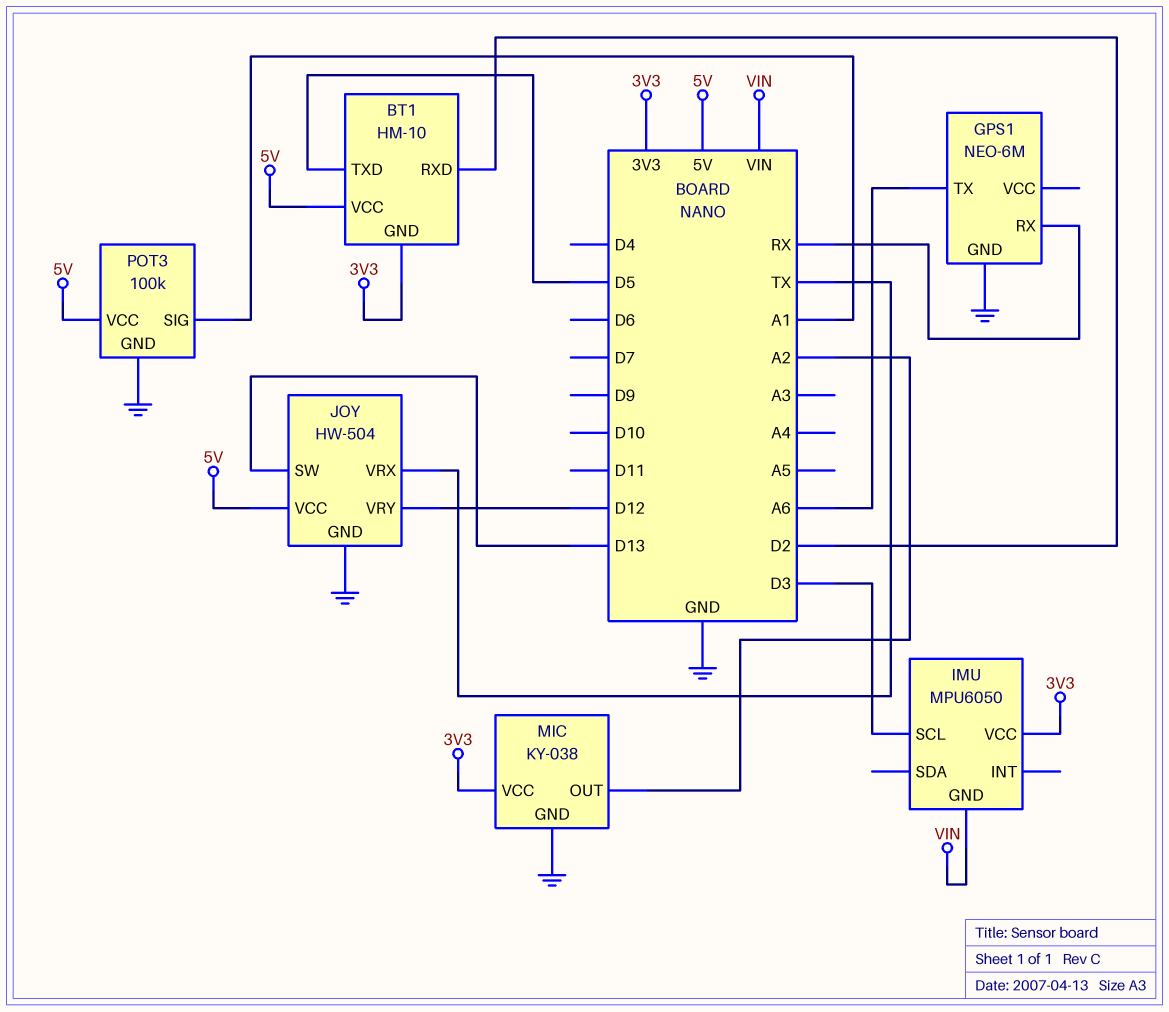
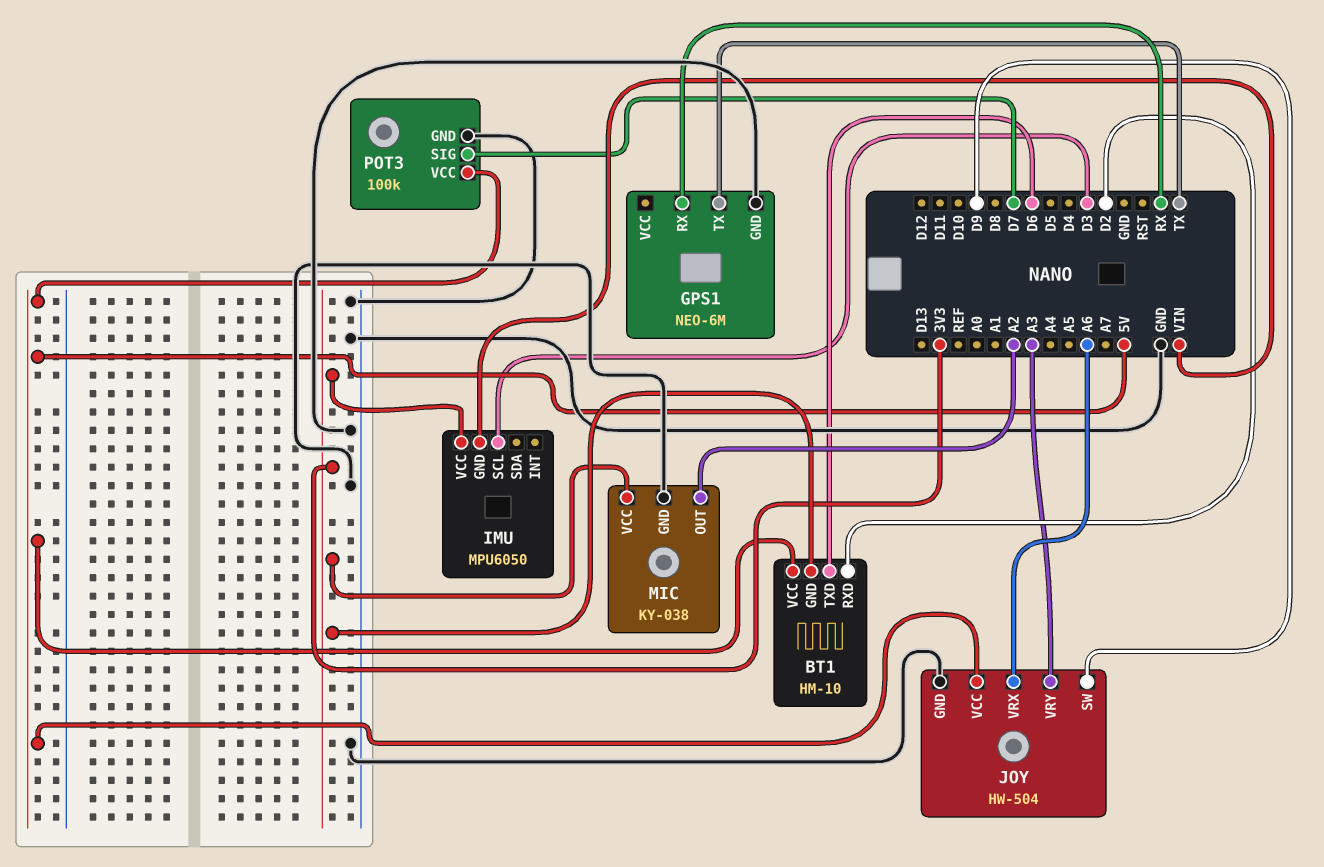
BT1 pin TXD: D5 -> D6
GPS1 pin TX: A6 -> TX
JOY pin SW: D13 -> D9
JOY pin VRX: TX -> A6
JOY pin VRY: D12 -> A3
POT3 pin SIG: A1 -> D7

